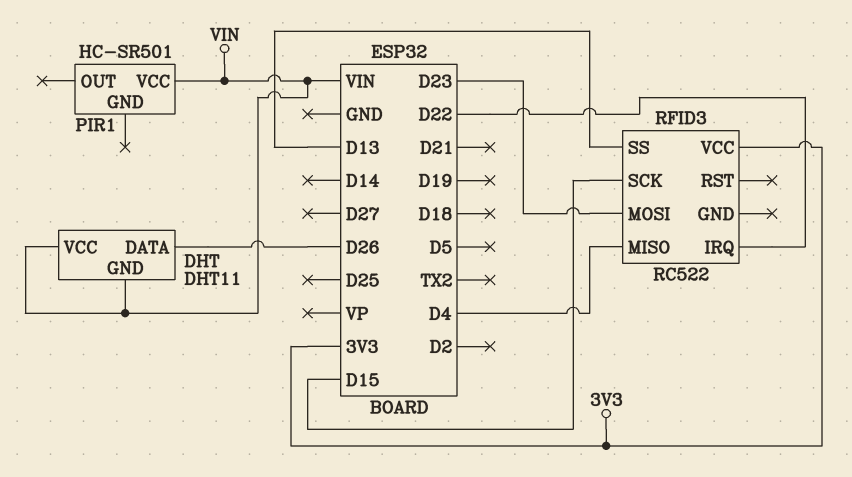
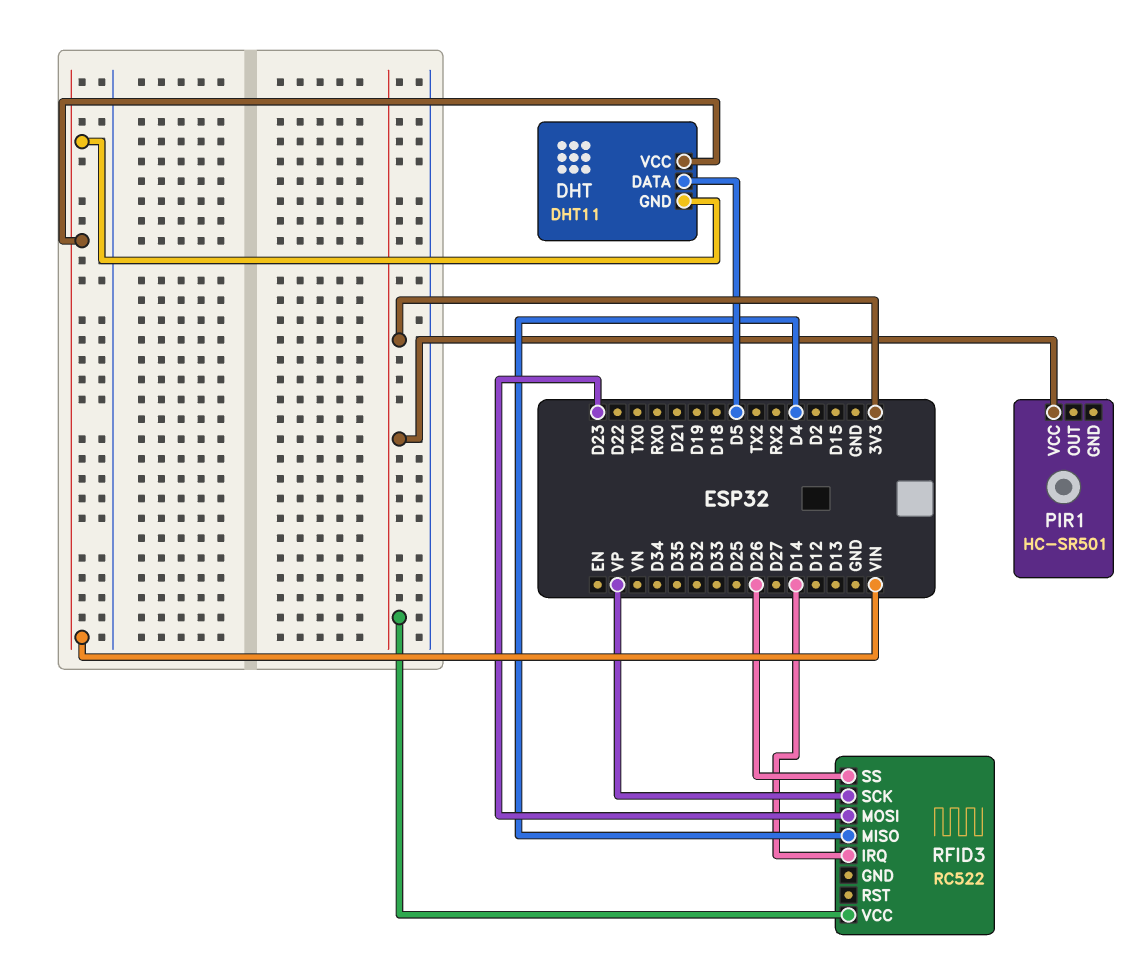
DHT pin DATA: D26 -> D5
PIR1 pin VCC: VIN -> 3V3
RFID3 pin IRQ: D22 -> D14
RFID3 pin SCK: D15 -> VP
RFID3 pin SS: D13 -> D26

